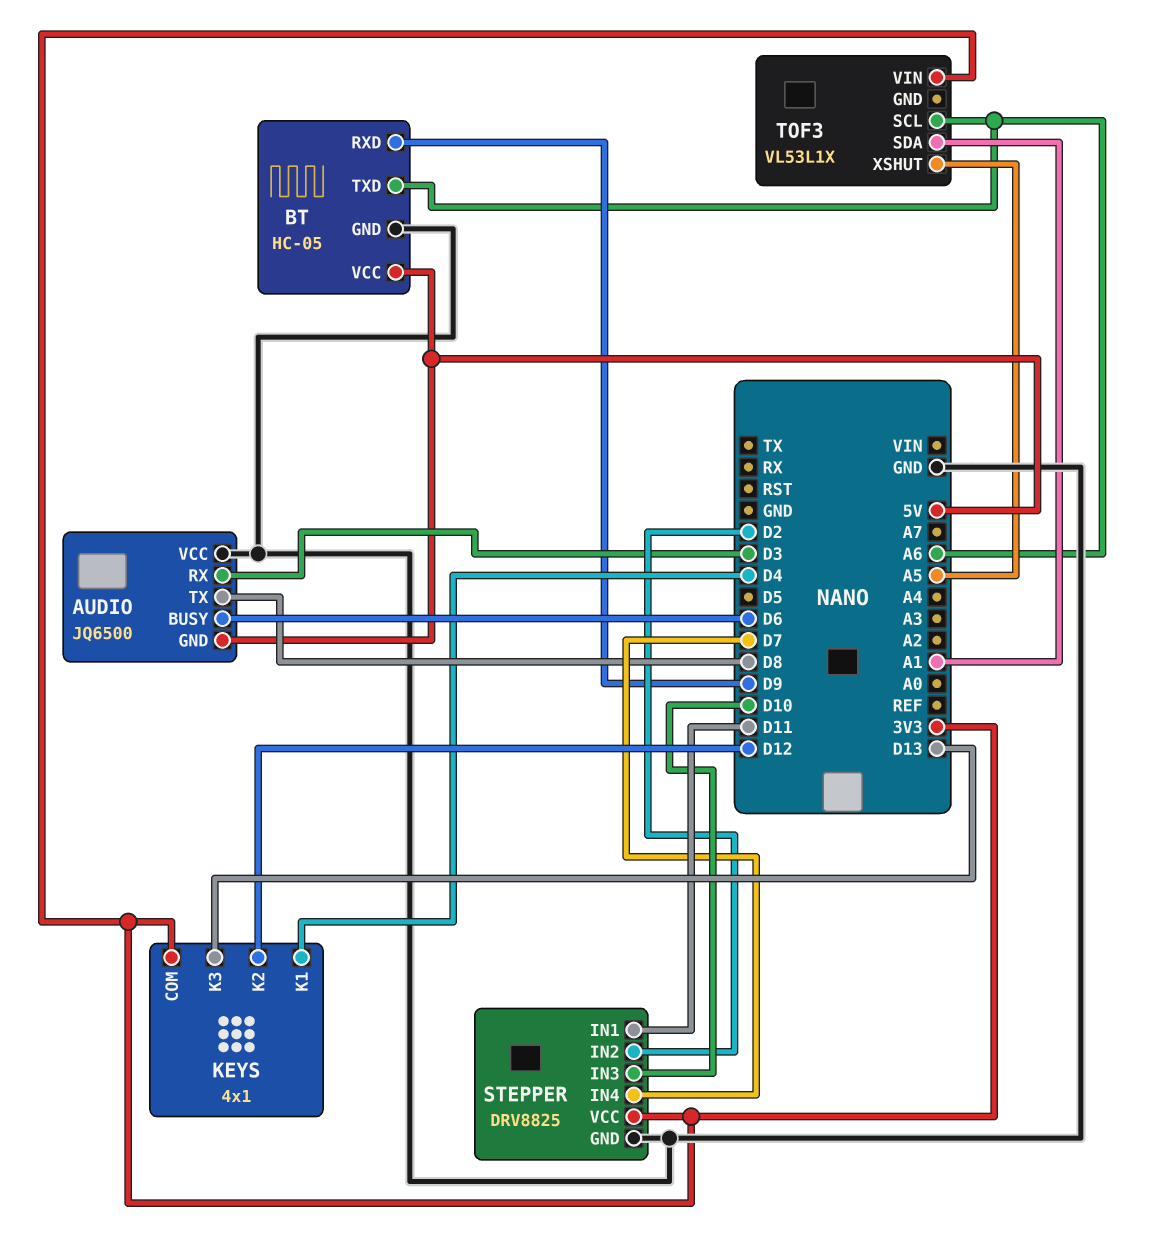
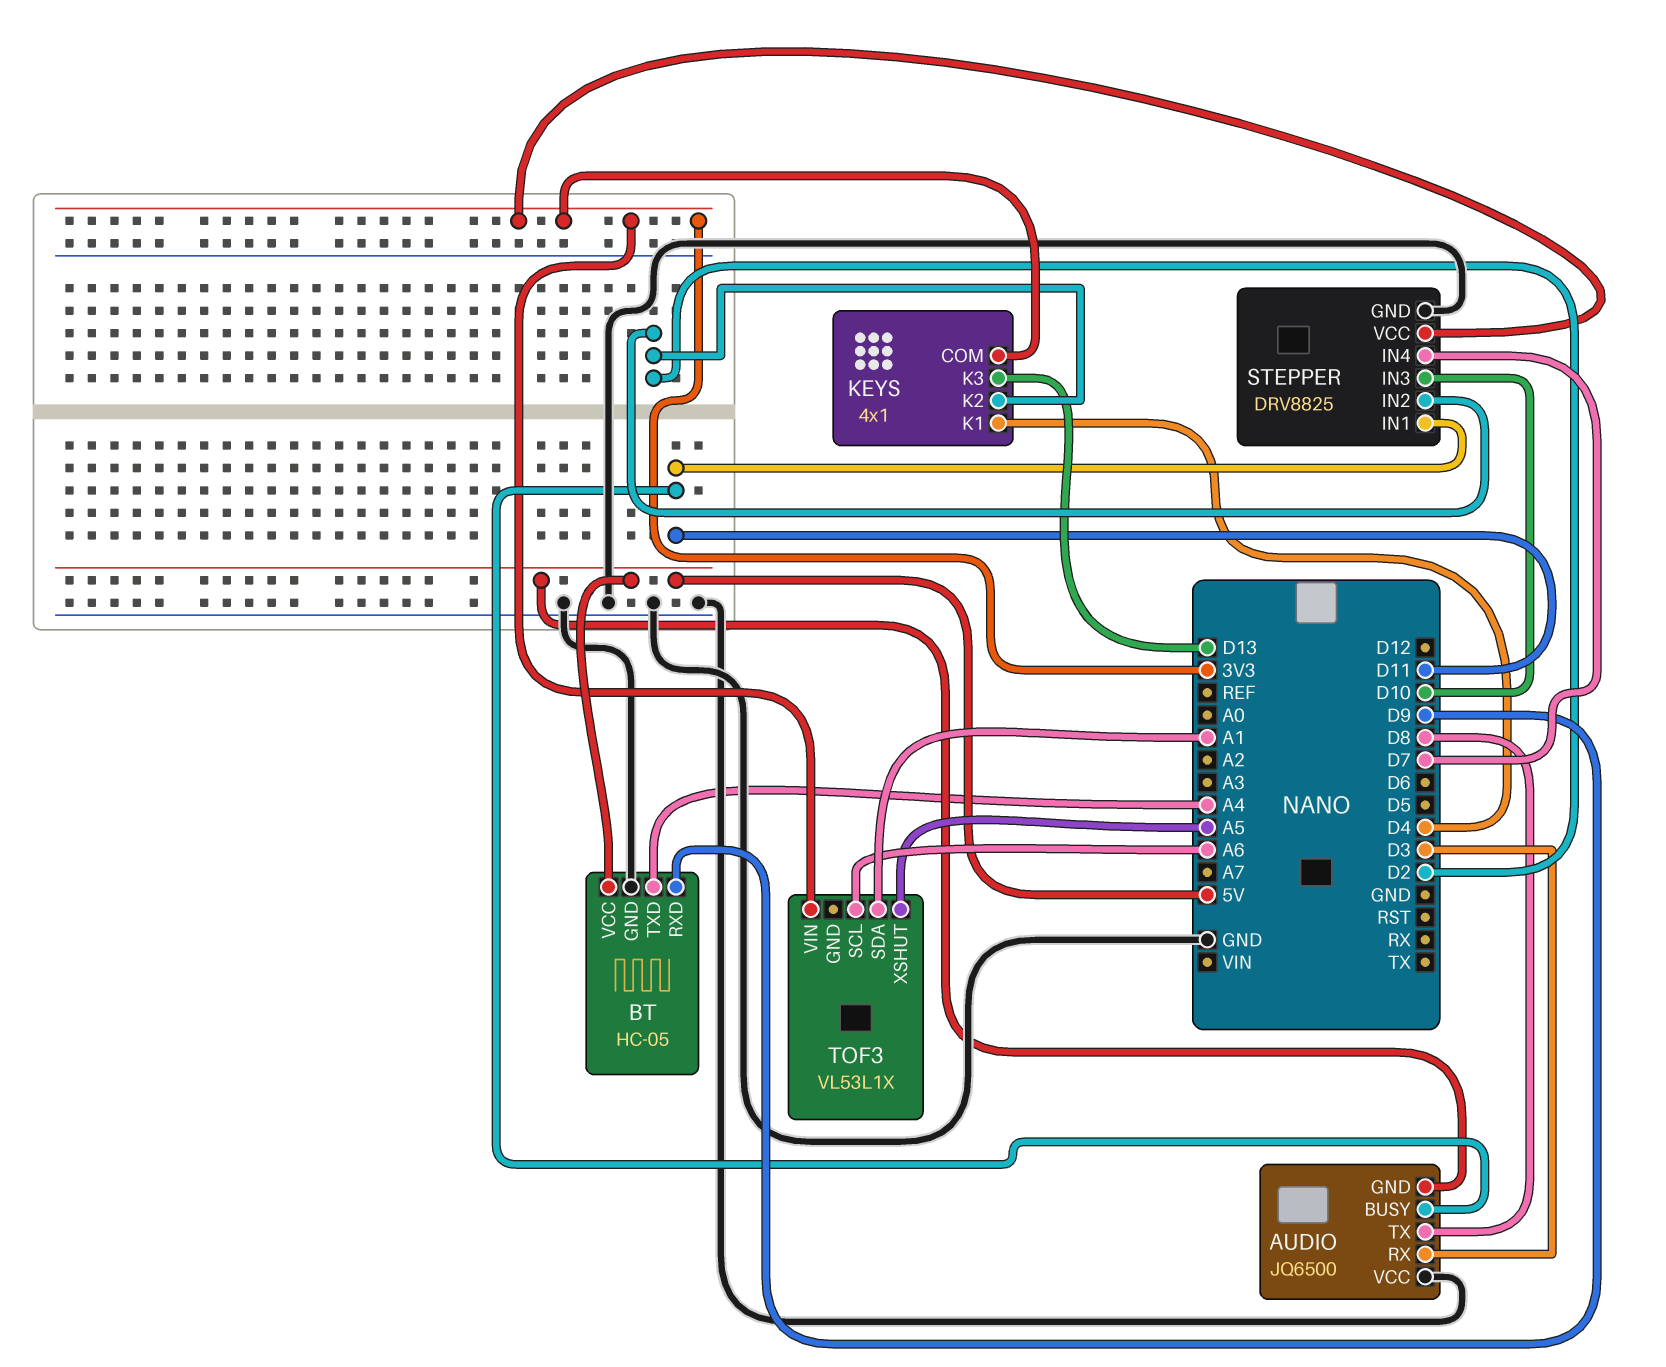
AUDIO pin BUSY: D6 -> D11
BT pin TXD: A6 -> A4
KEYS pin K2: D12 -> D2

